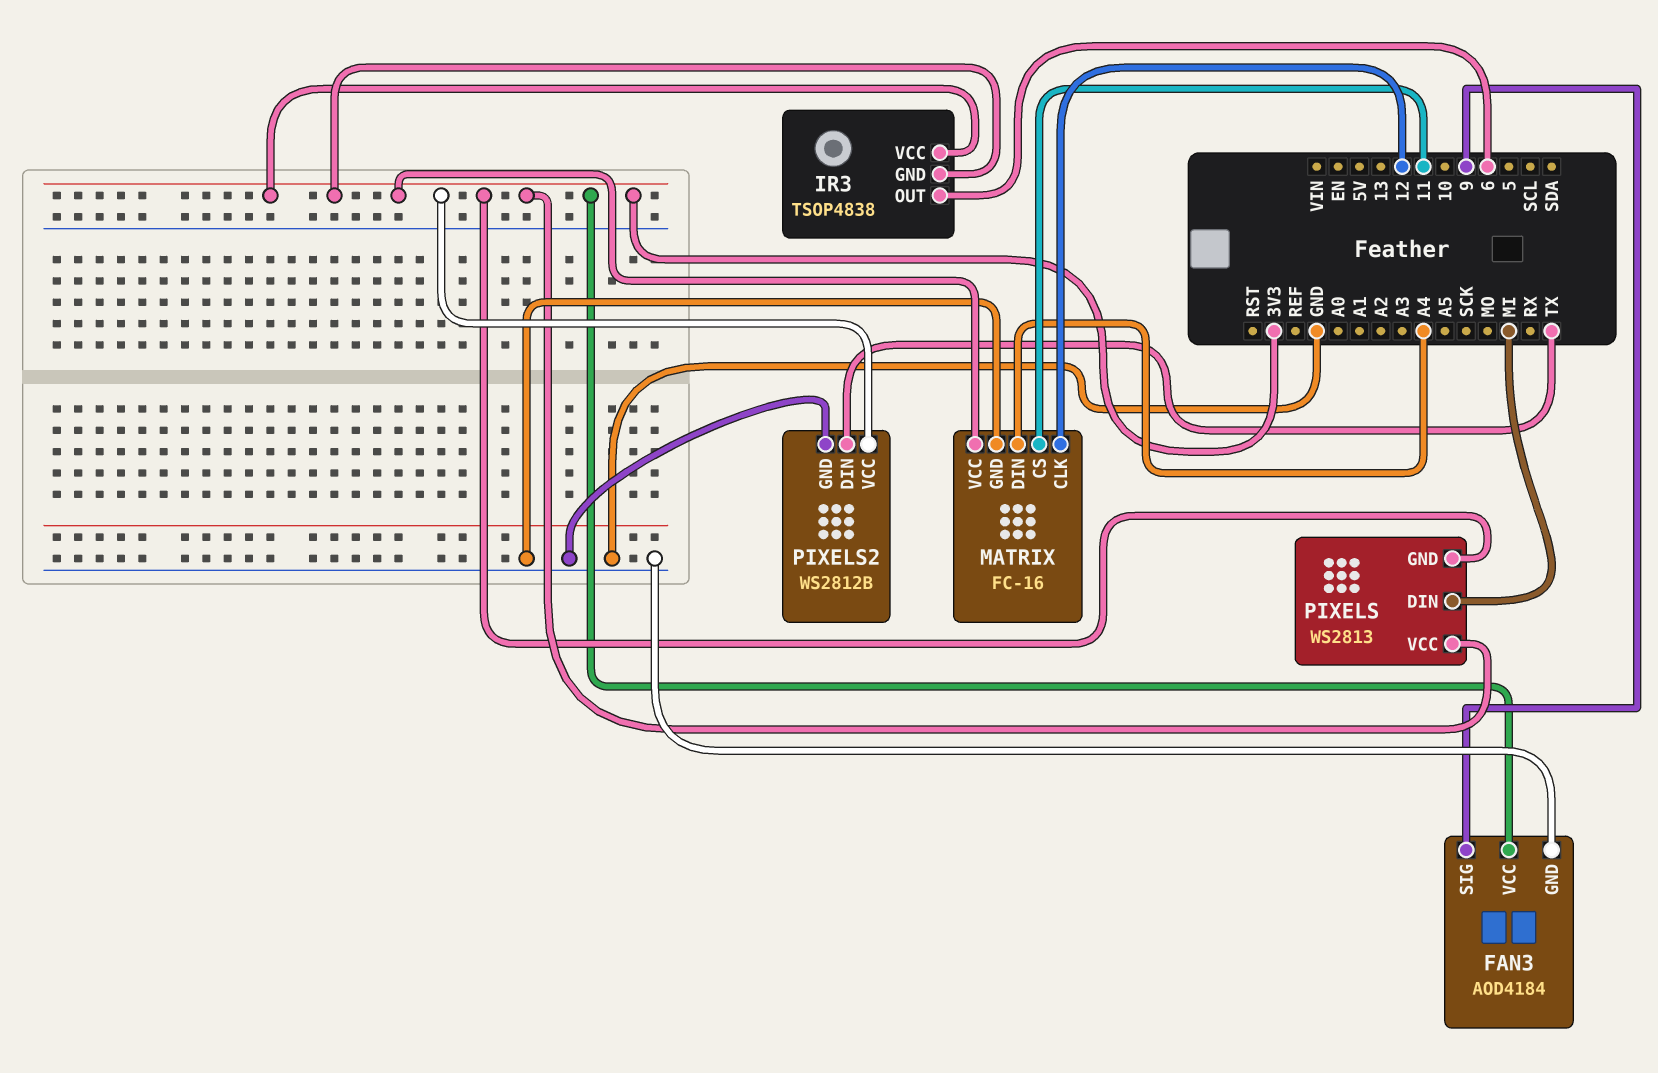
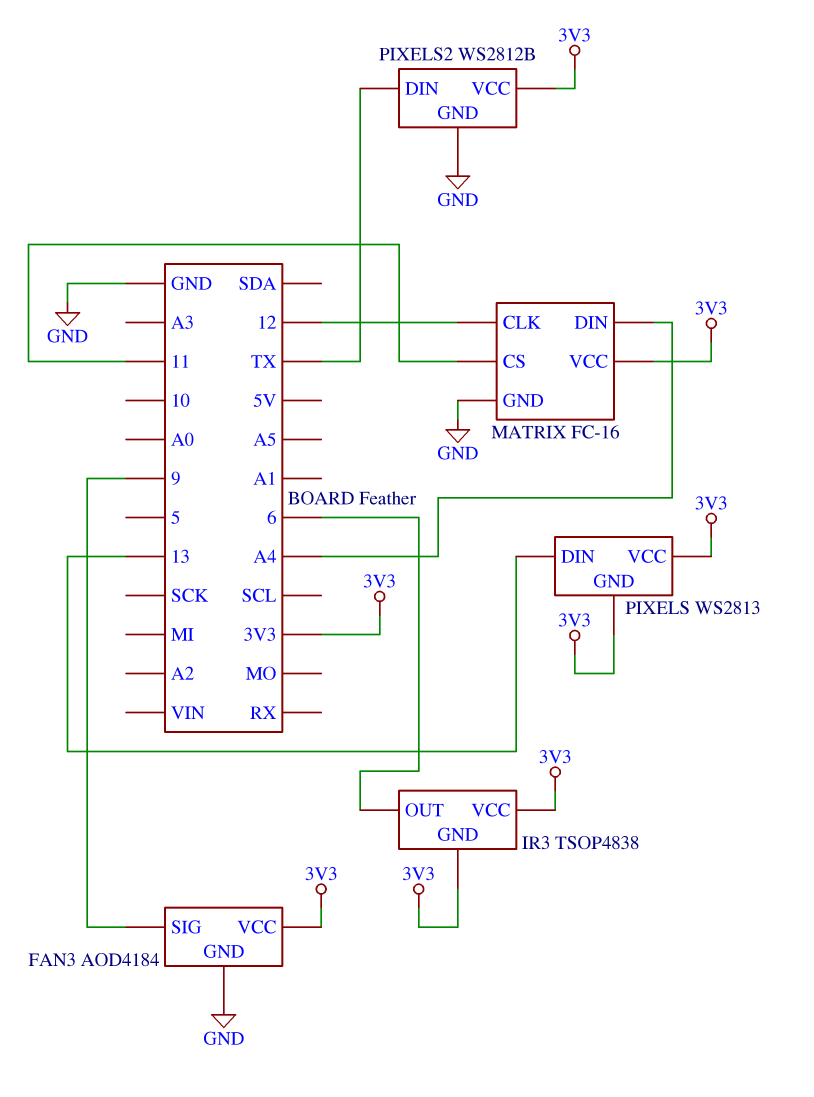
PIXELS pin DIN: MI -> 13

